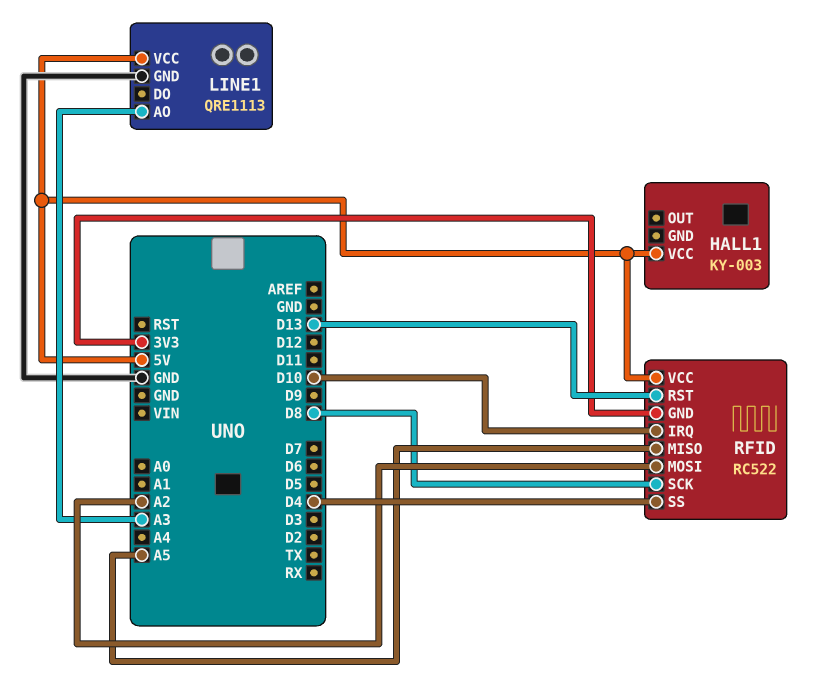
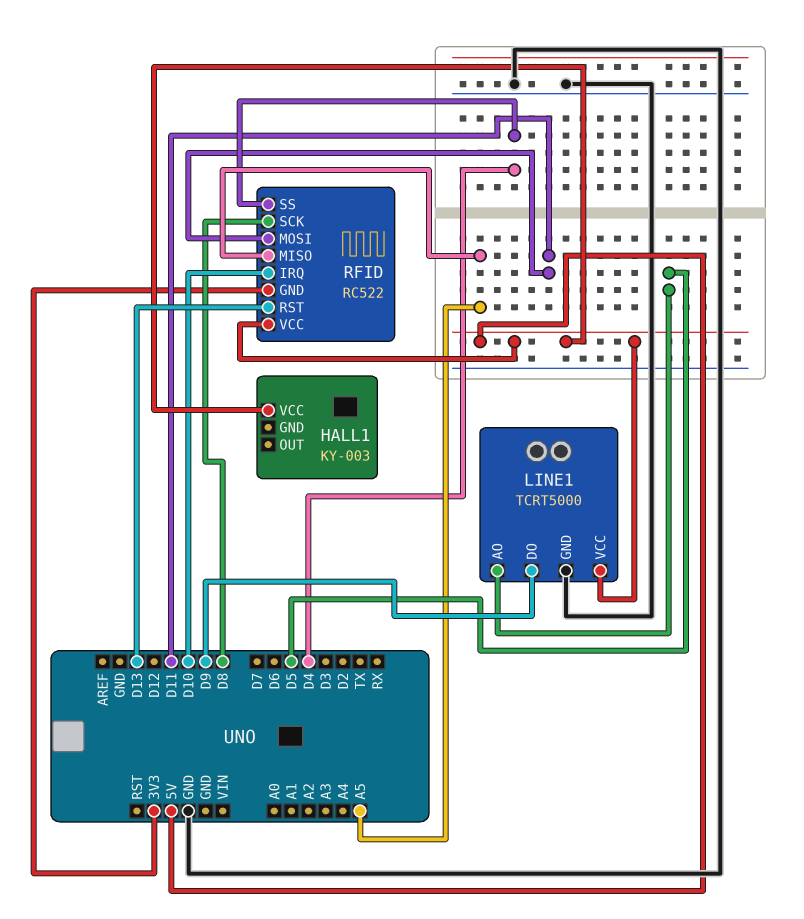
LINE1: QRE1113 -> TCRT5000
LINE1 pin AO: A3 -> D5
LINE1 pin DO: none -> D9
RFID pin MOSI: A2 -> D11

